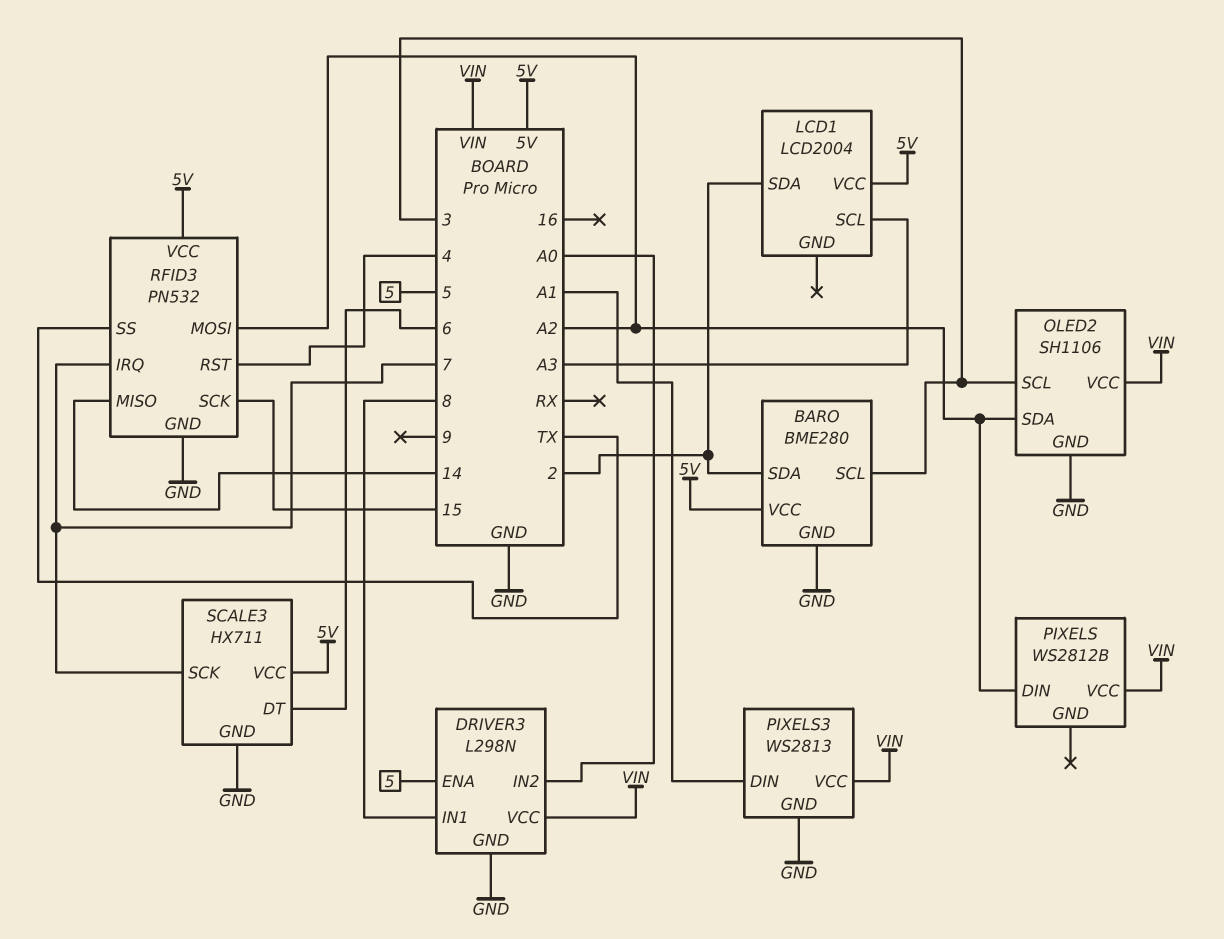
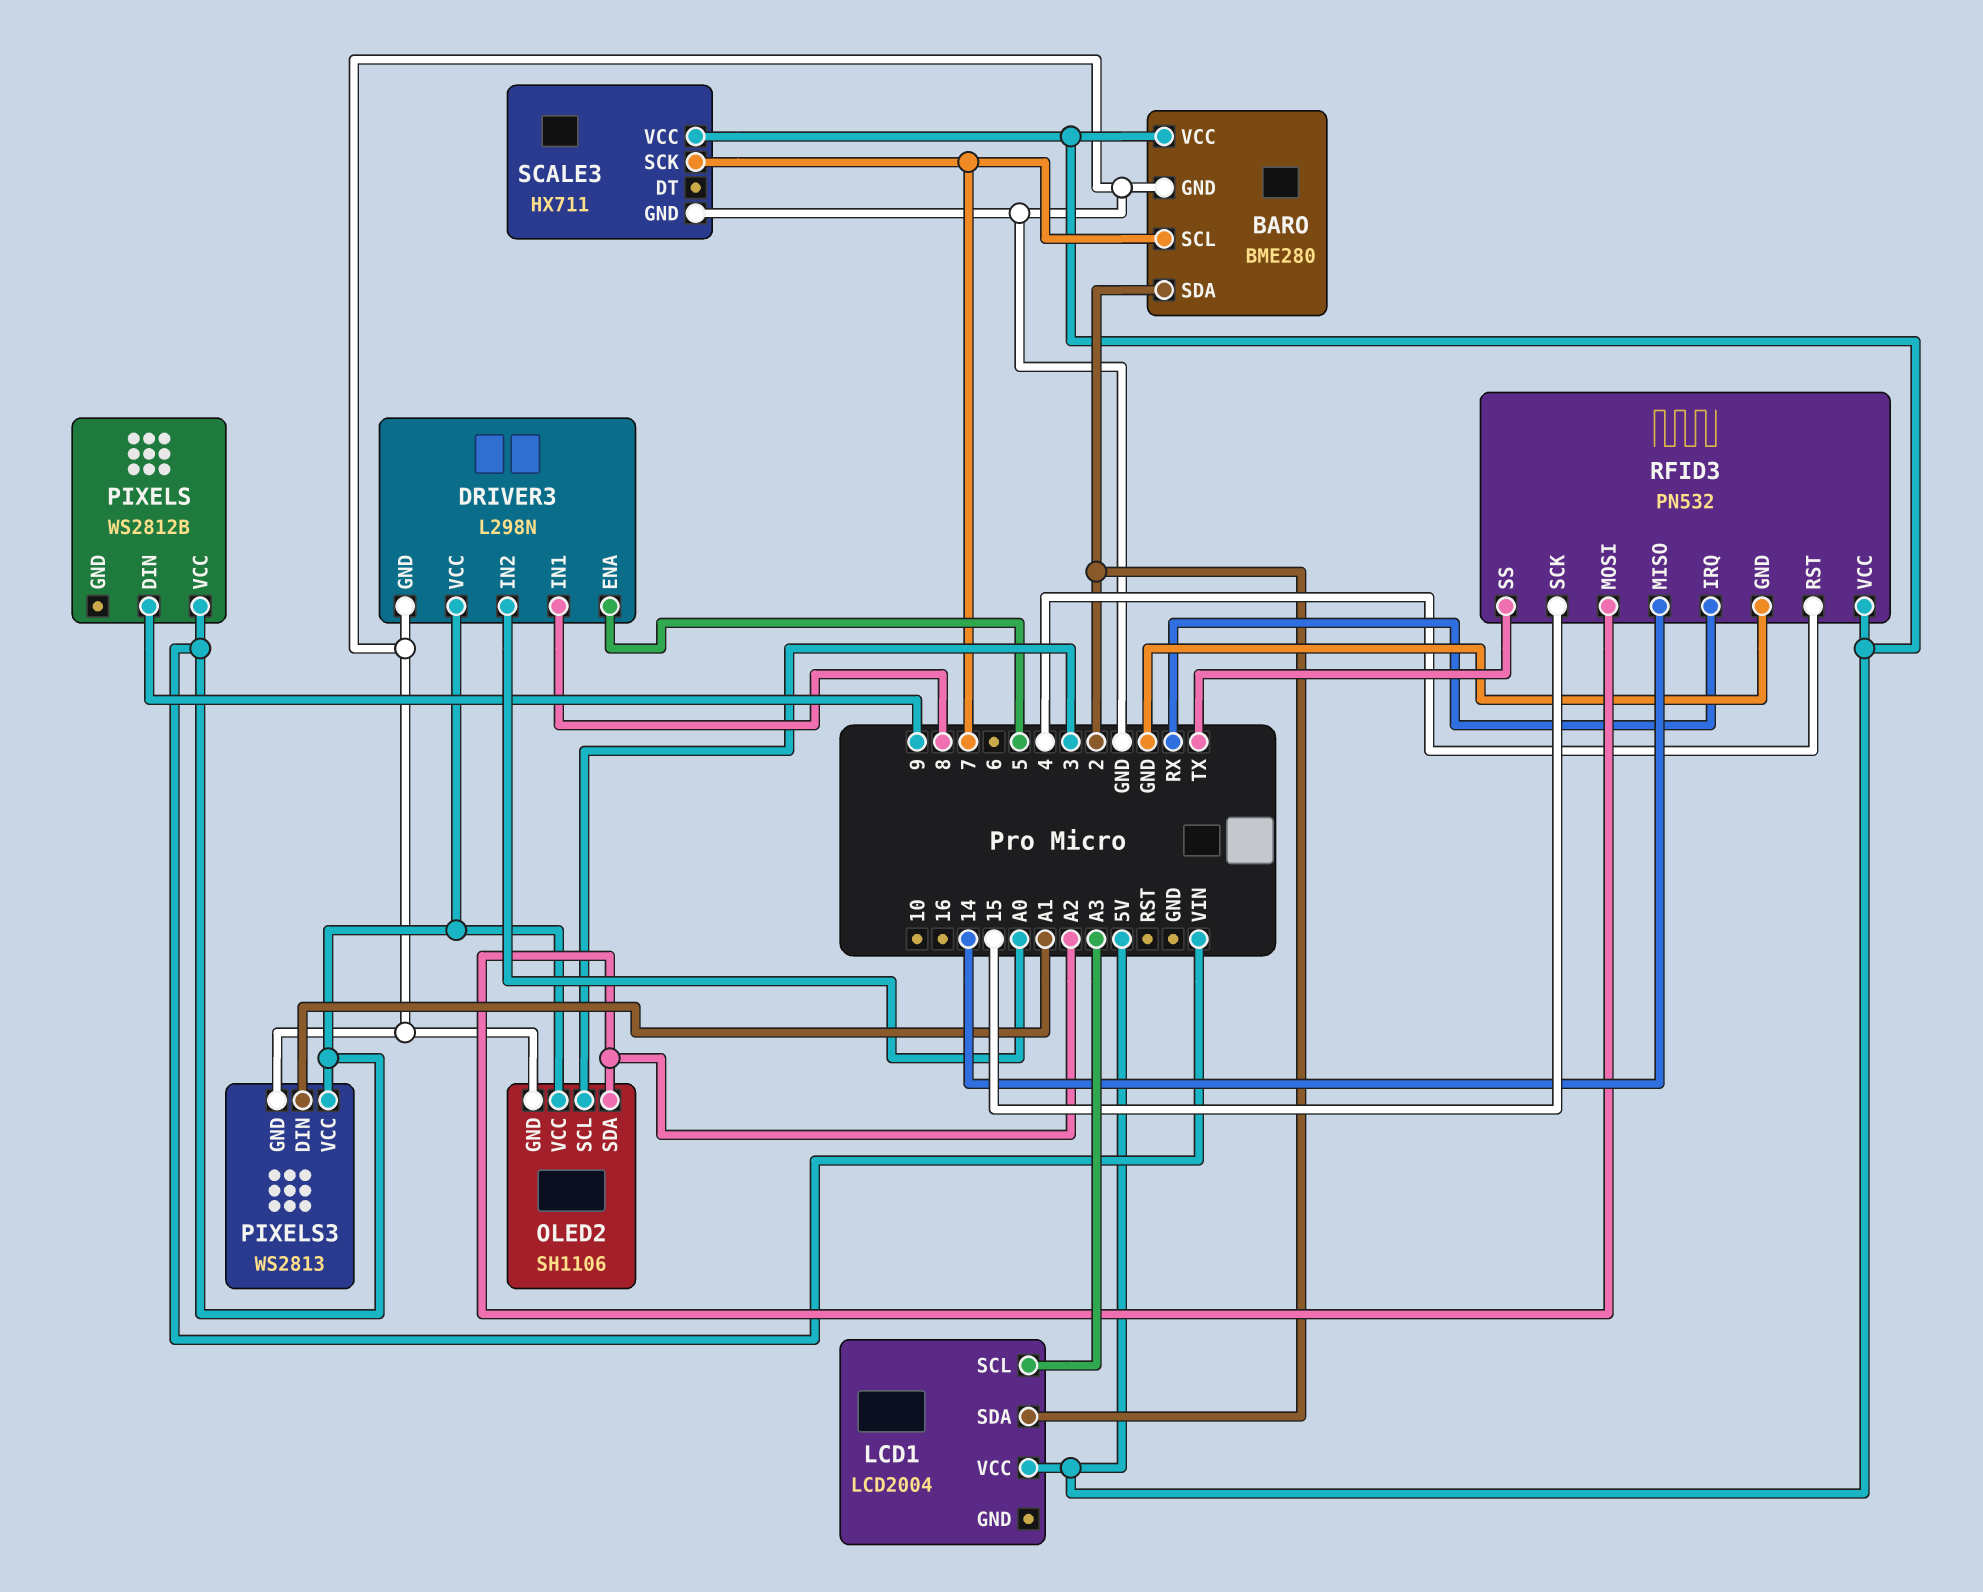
BARO pin SCL: 3 -> 7
PIXELS pin DIN: A2 -> 9
RFID3 pin IRQ: 7 -> RX
SCALE3 pin DT: 6 -> none

